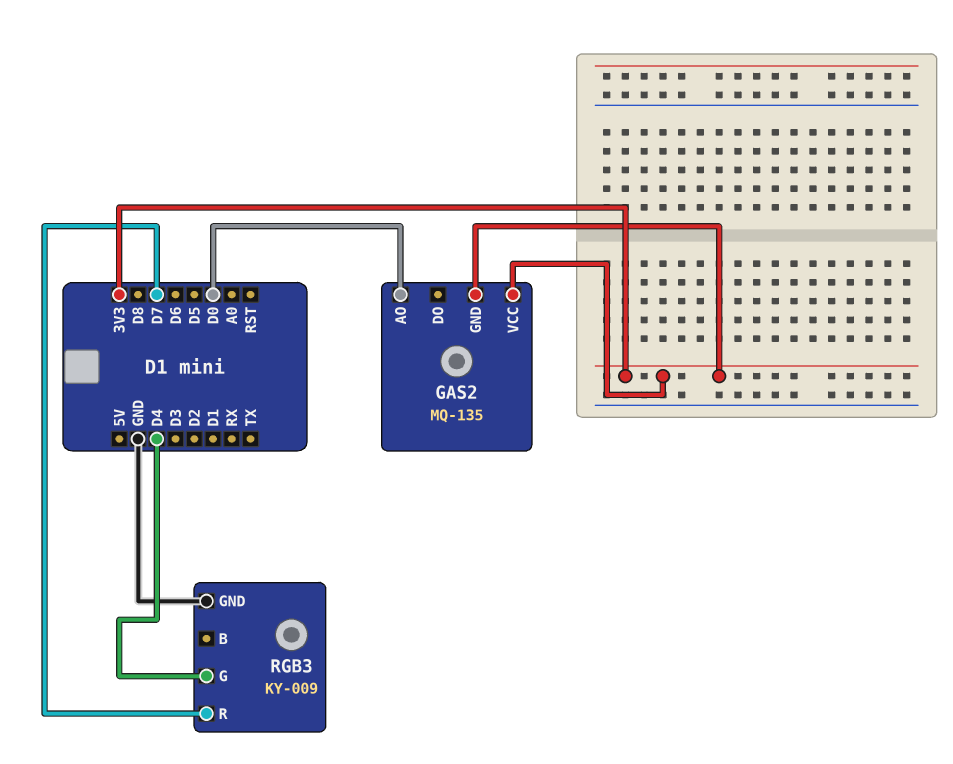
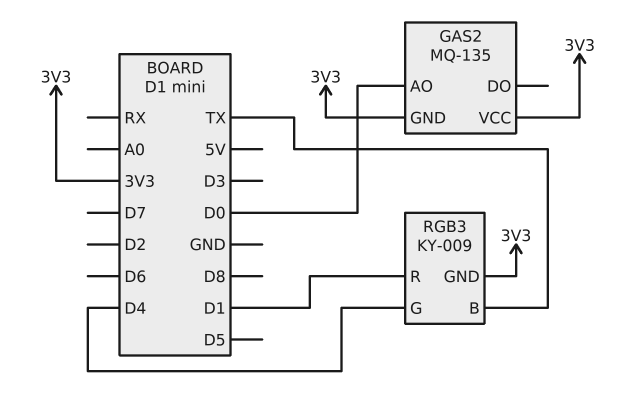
RGB3 pin B: none -> TX
RGB3 pin GND: GND -> 3V3
RGB3 pin R: D7 -> D1

